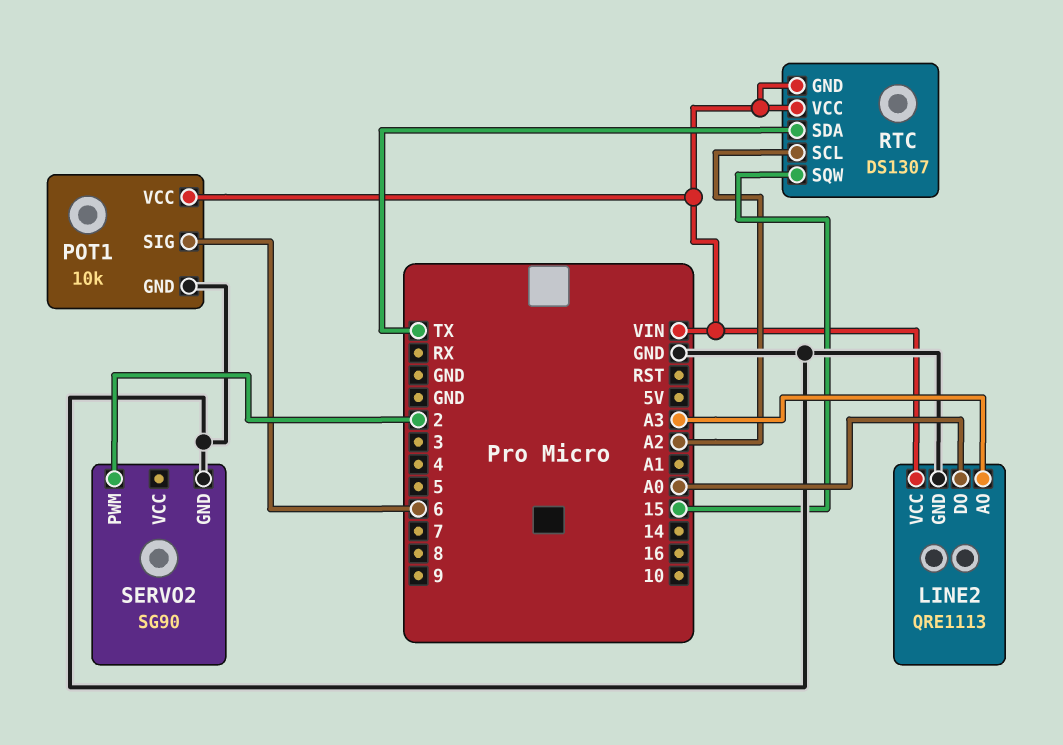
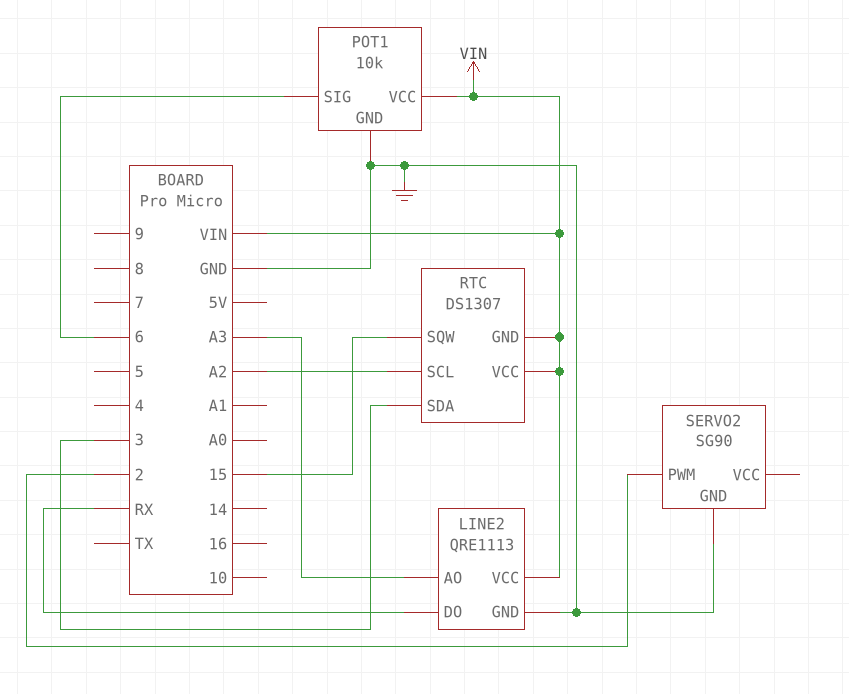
LINE2 pin DO: A0 -> RX
RTC pin SDA: TX -> 3

